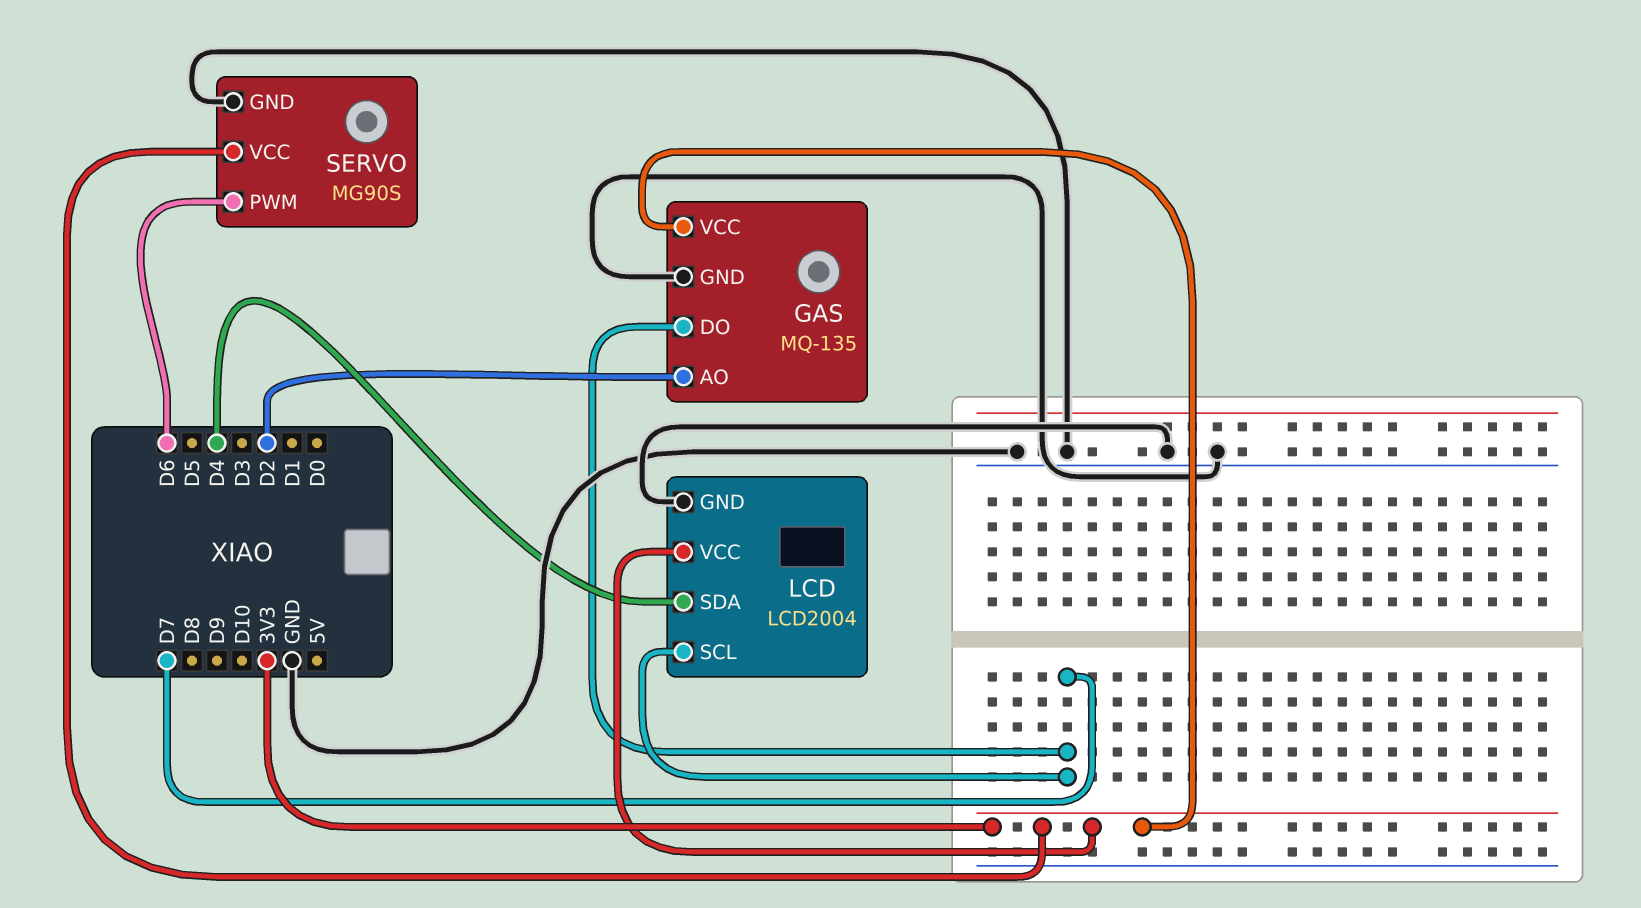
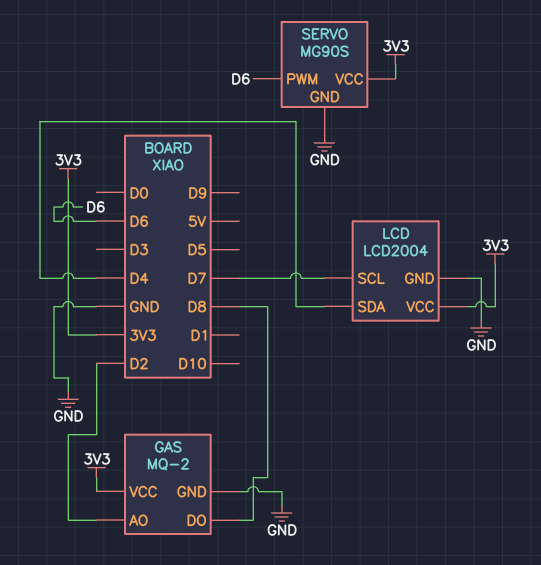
GAS: MQ-135 -> MQ-2
GAS pin DO: D7 -> D8

